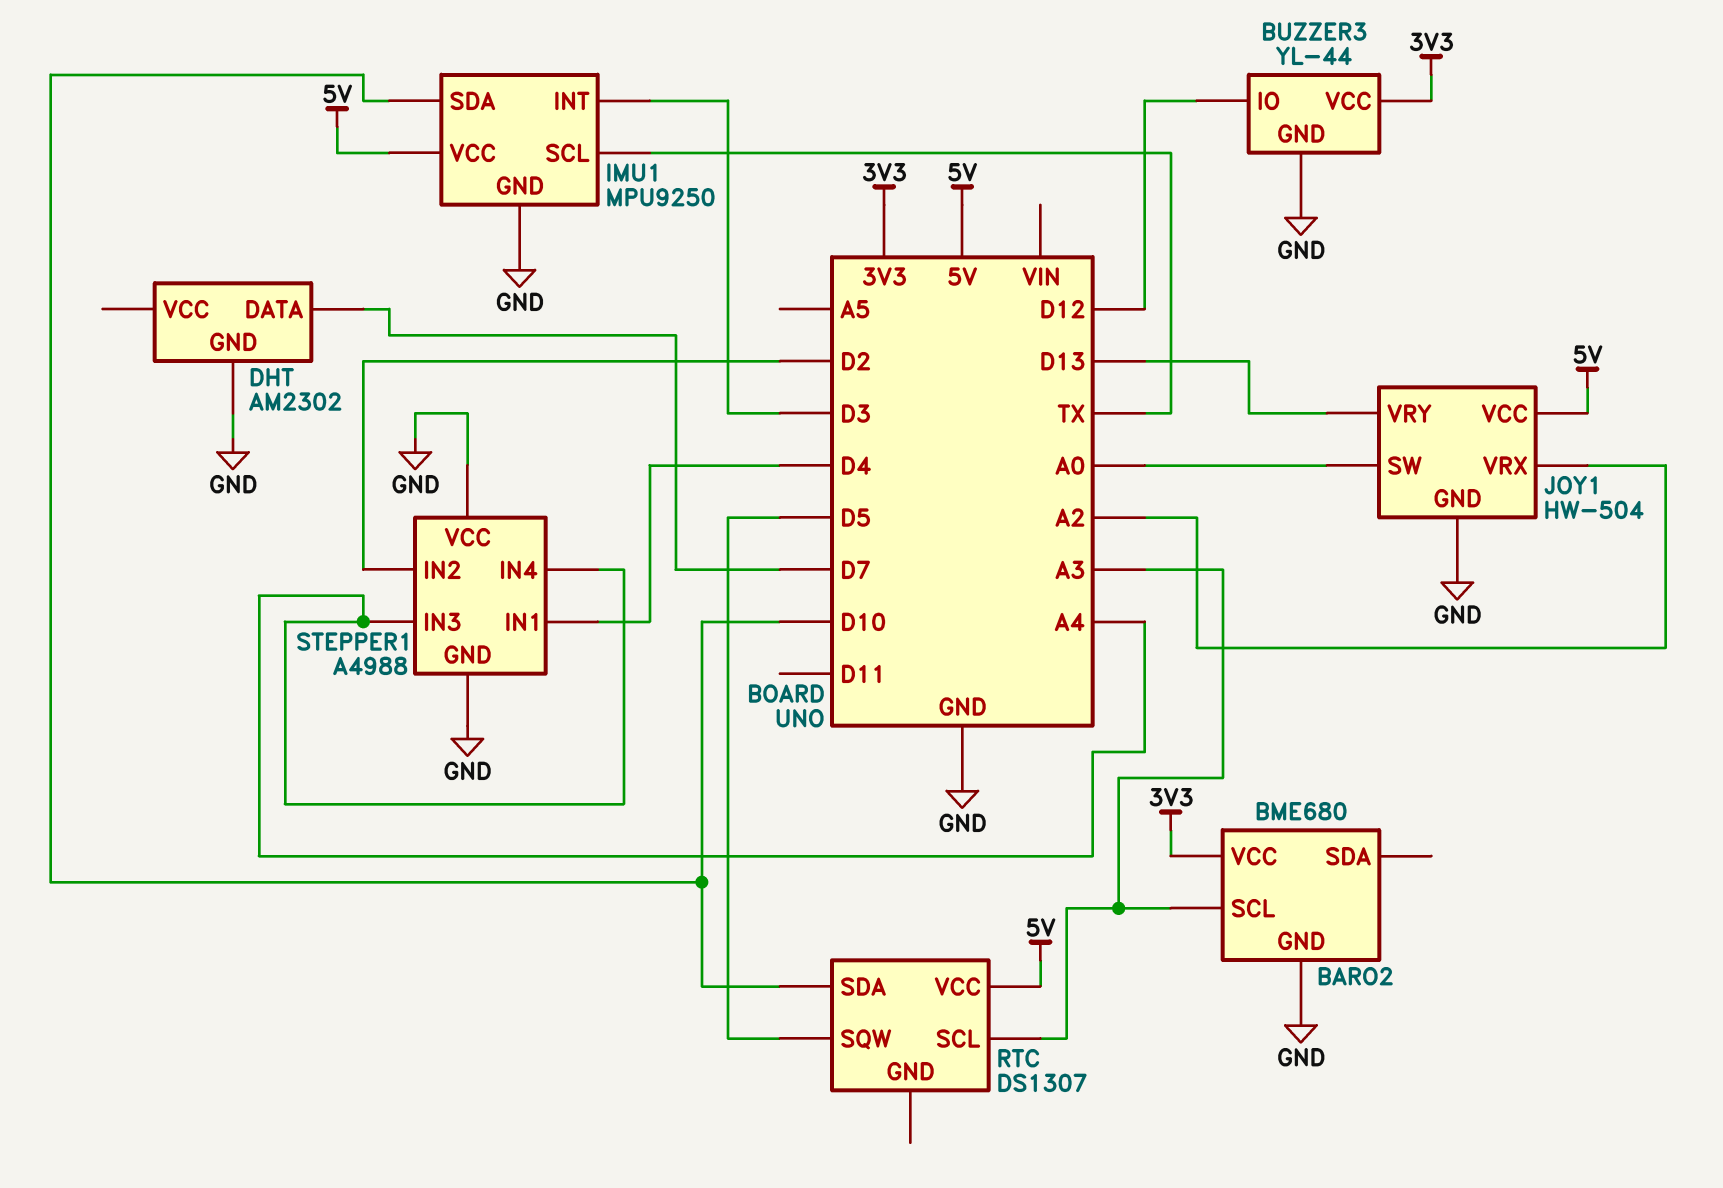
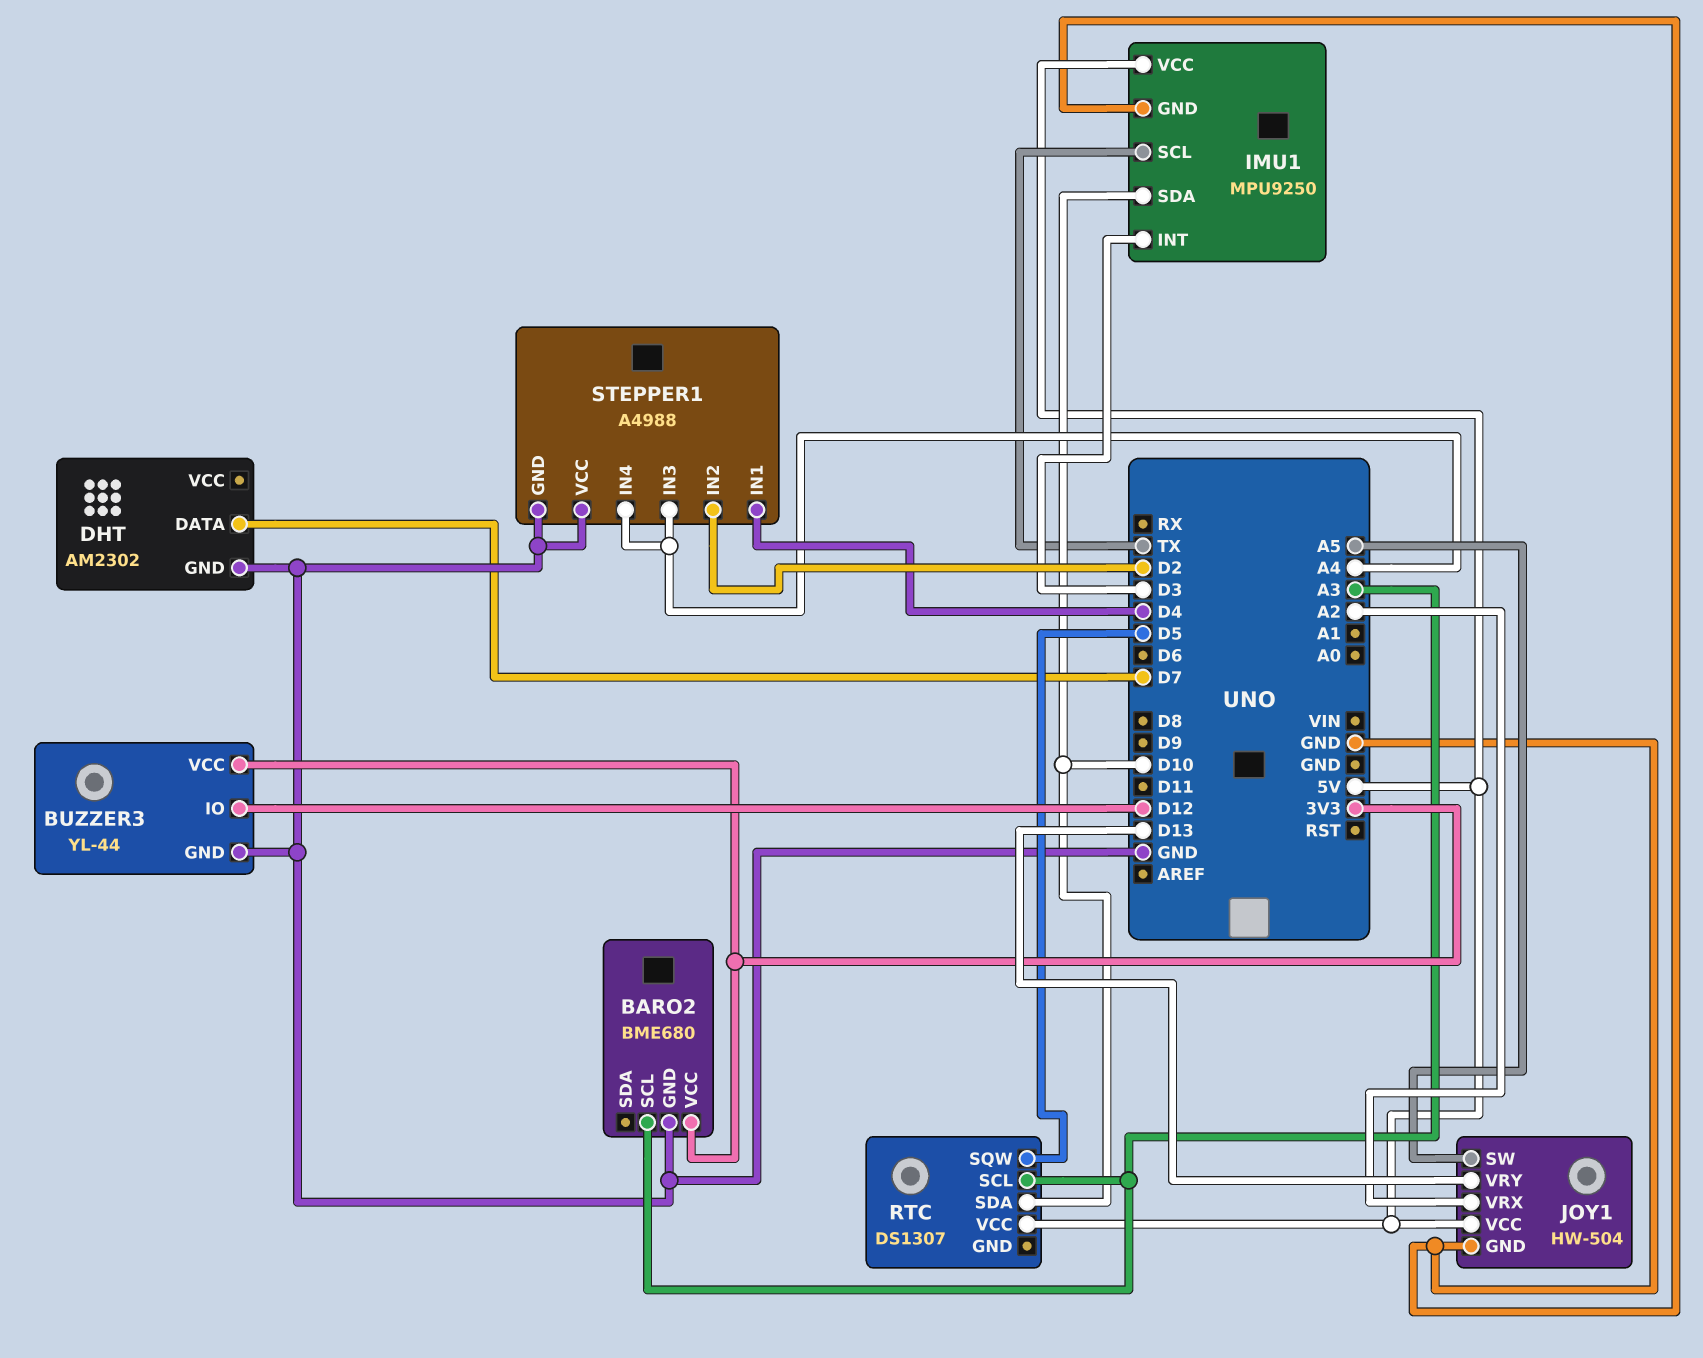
JOY1 pin SW: A0 -> A5

